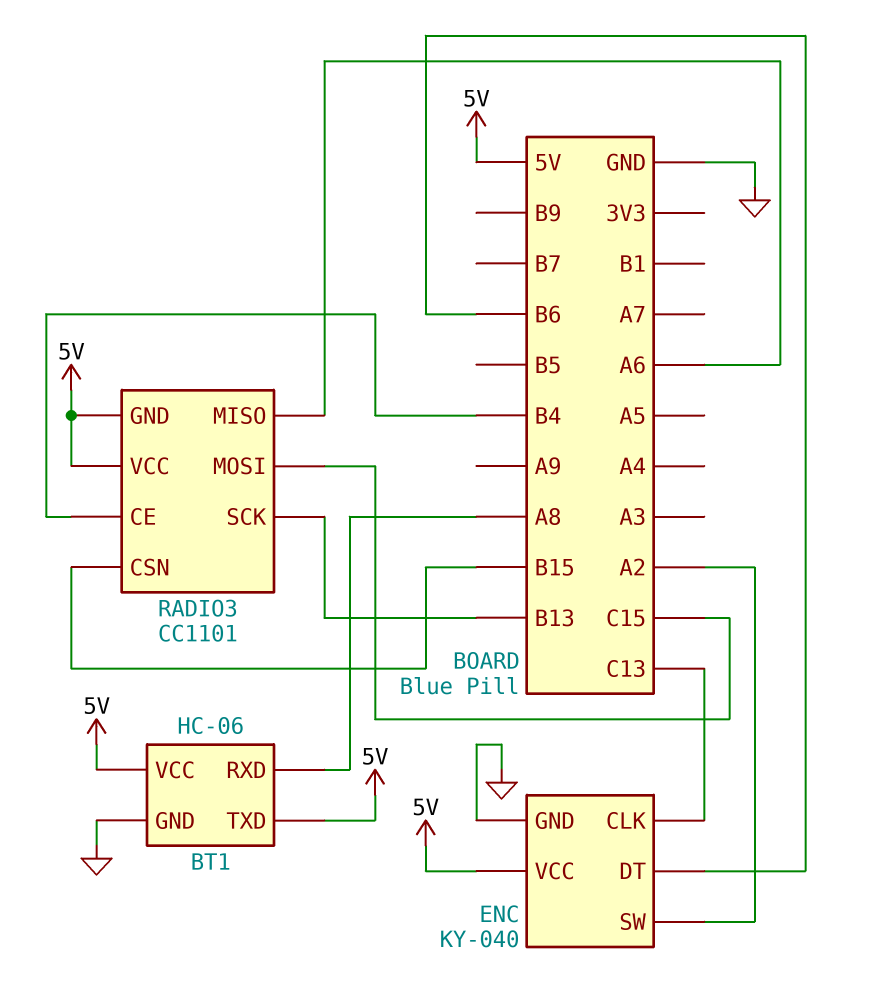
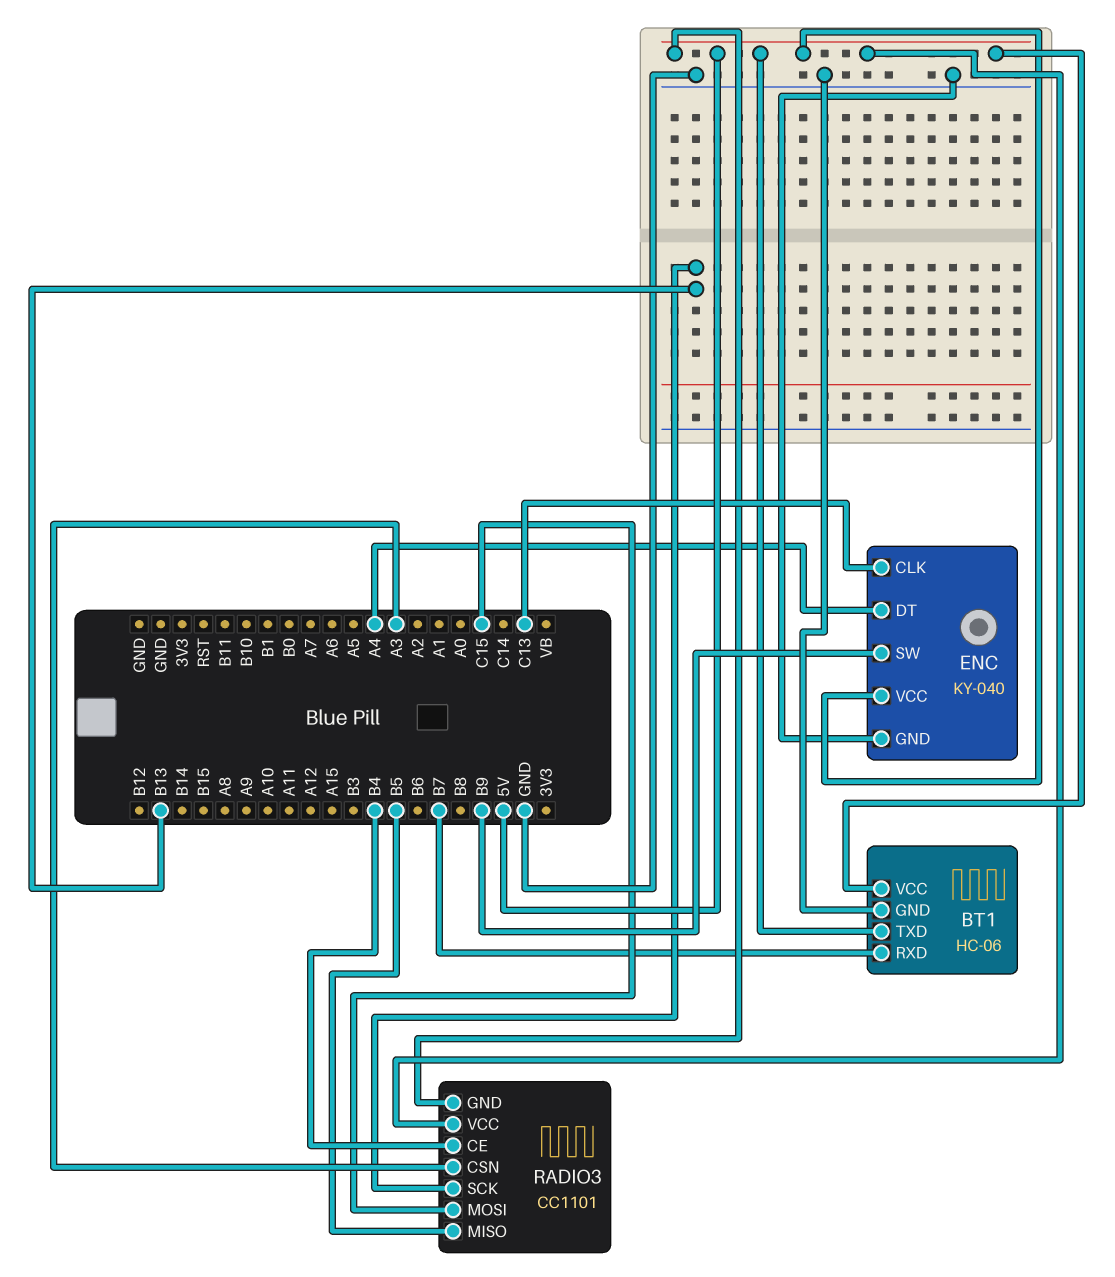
BT1 pin RXD: A8 -> B7
ENC pin DT: B6 -> A4
ENC pin SW: A2 -> B9
RADIO3 pin CSN: B15 -> A3
RADIO3 pin MISO: A6 -> B5

